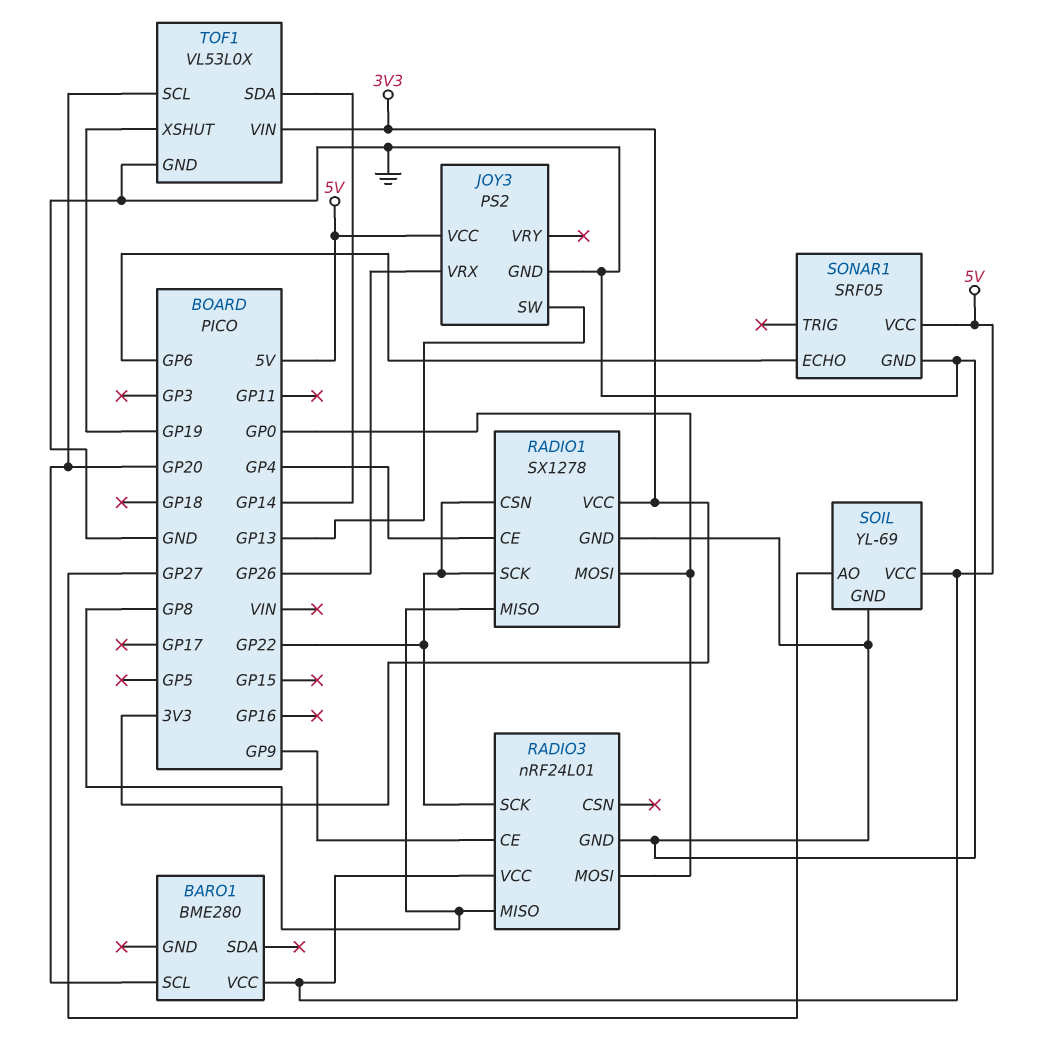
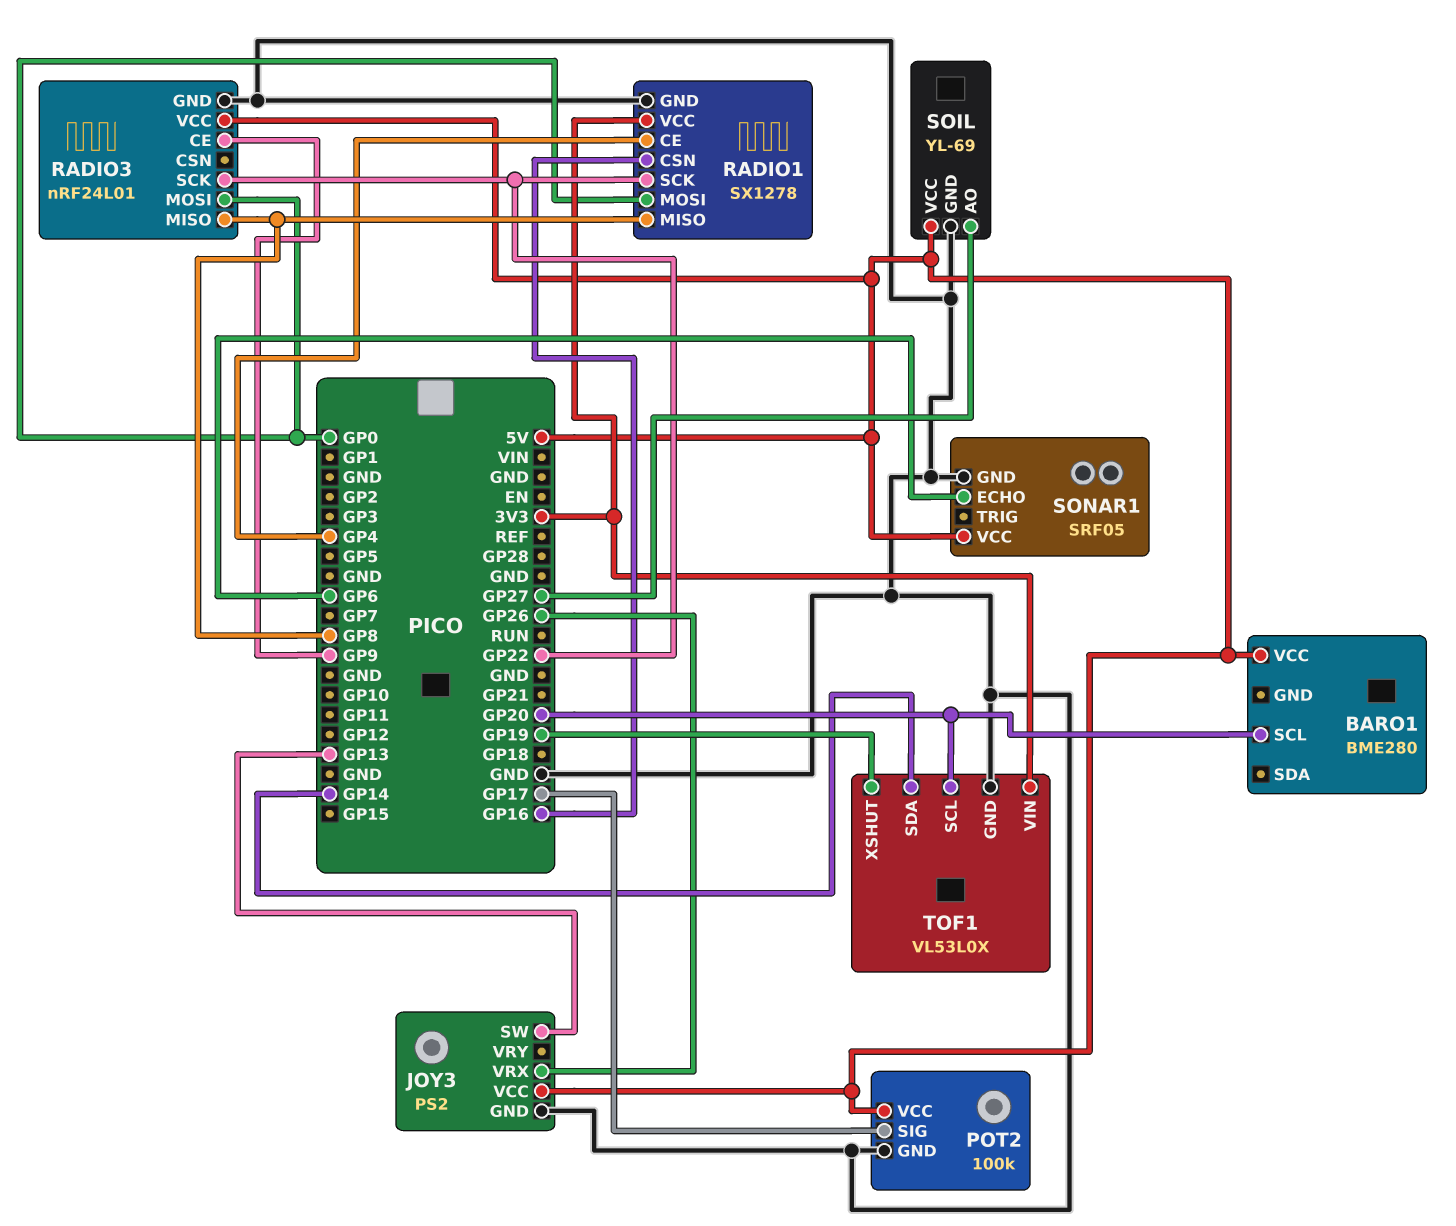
POT2: none -> 100k
POT2 pin GND: none -> GND
POT2 pin SIG: none -> GP17
POT2 pin VCC: none -> 5V
RADIO1 pin CSN: GP22 -> GP16

